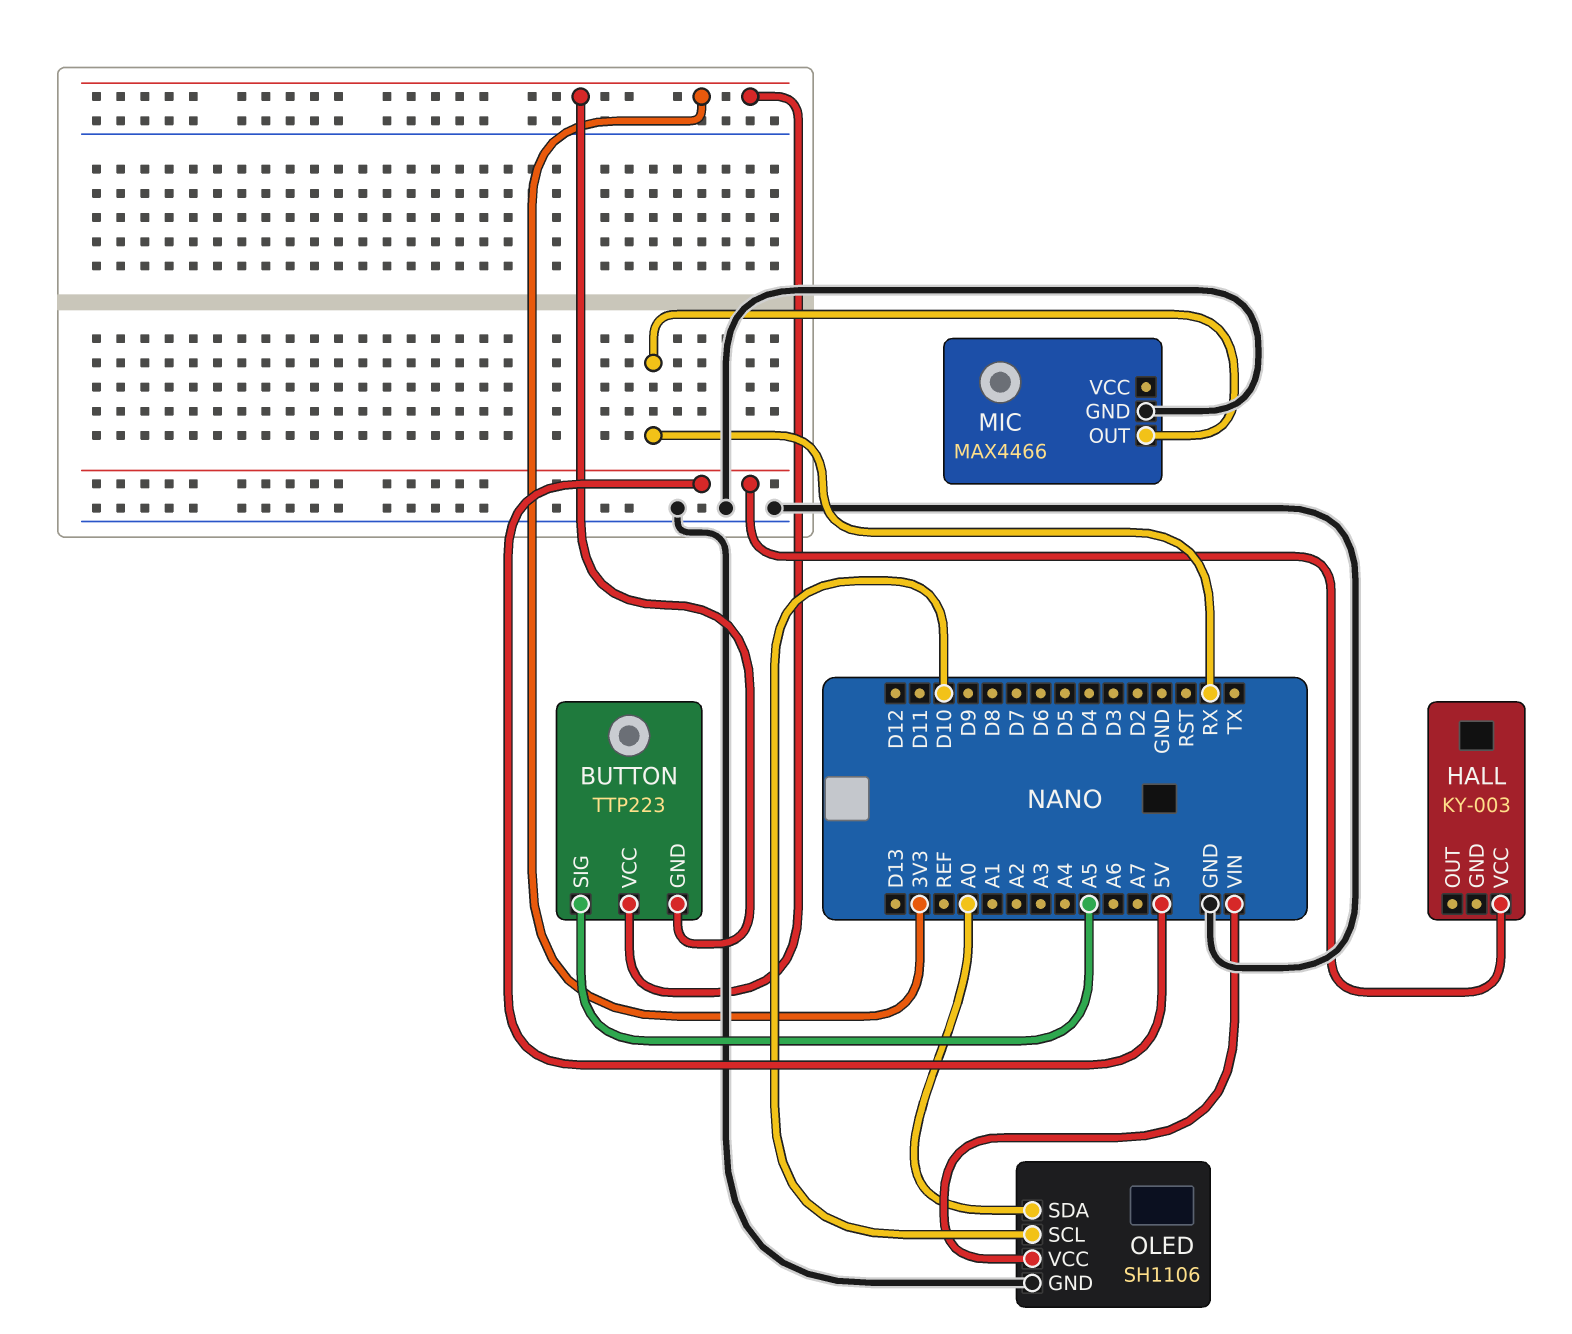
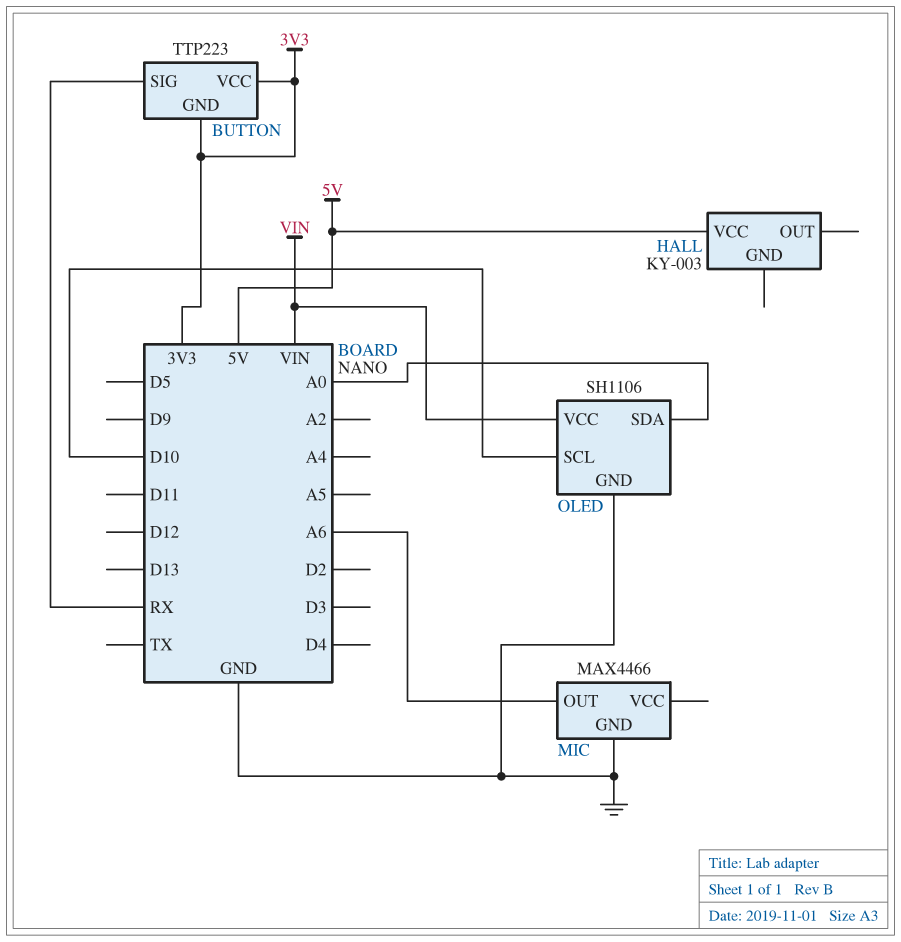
BUTTON pin SIG: A5 -> RX
MIC pin OUT: RX -> A6

